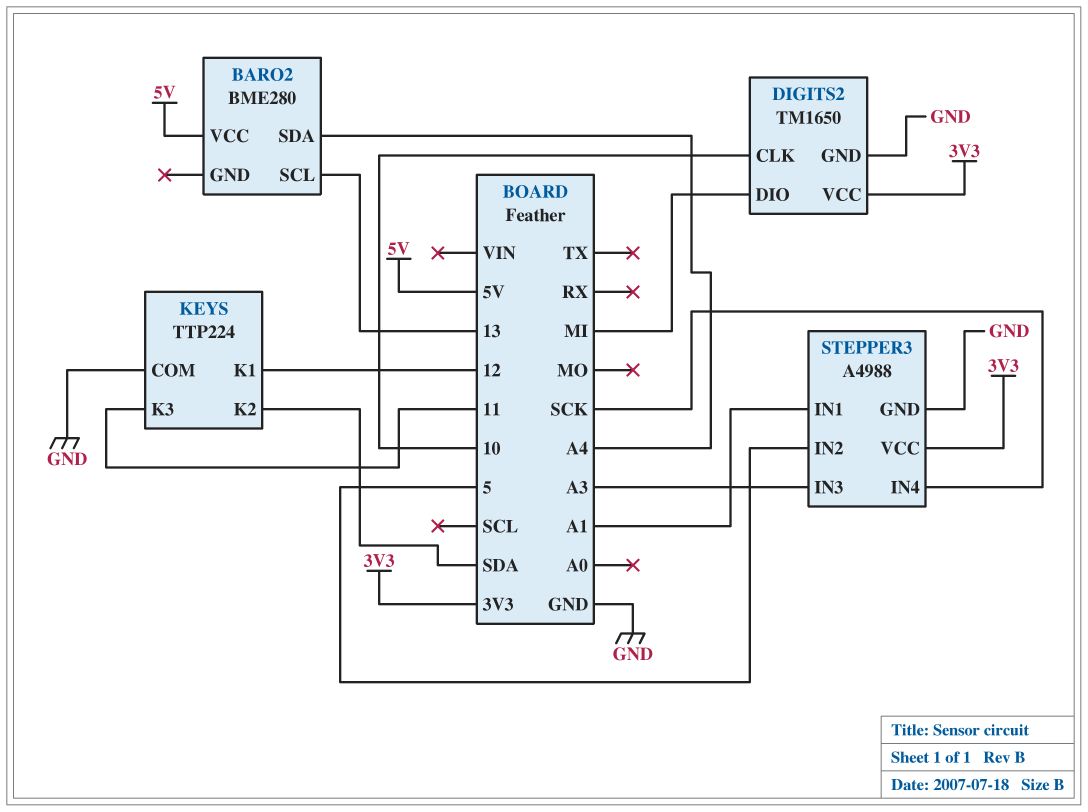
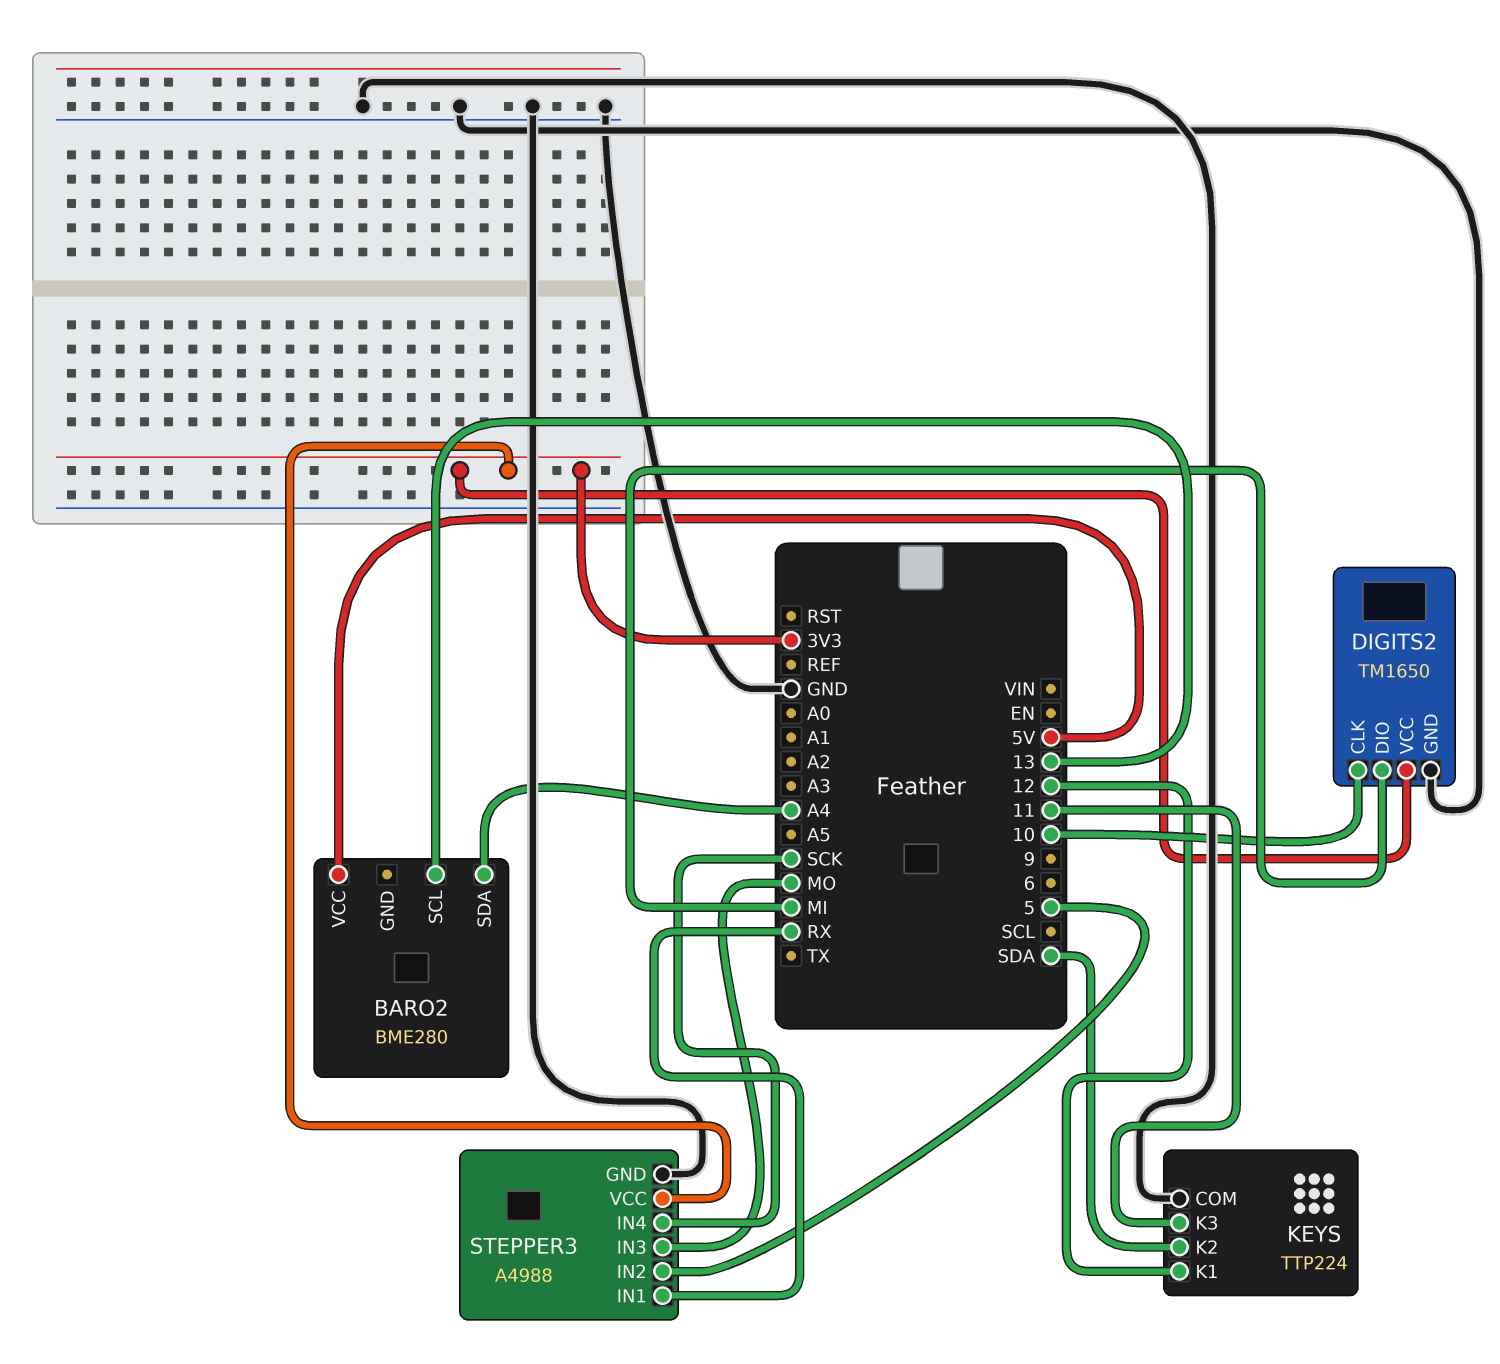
STEPPER3 pin IN1: A1 -> RX
STEPPER3 pin IN3: A3 -> MO

